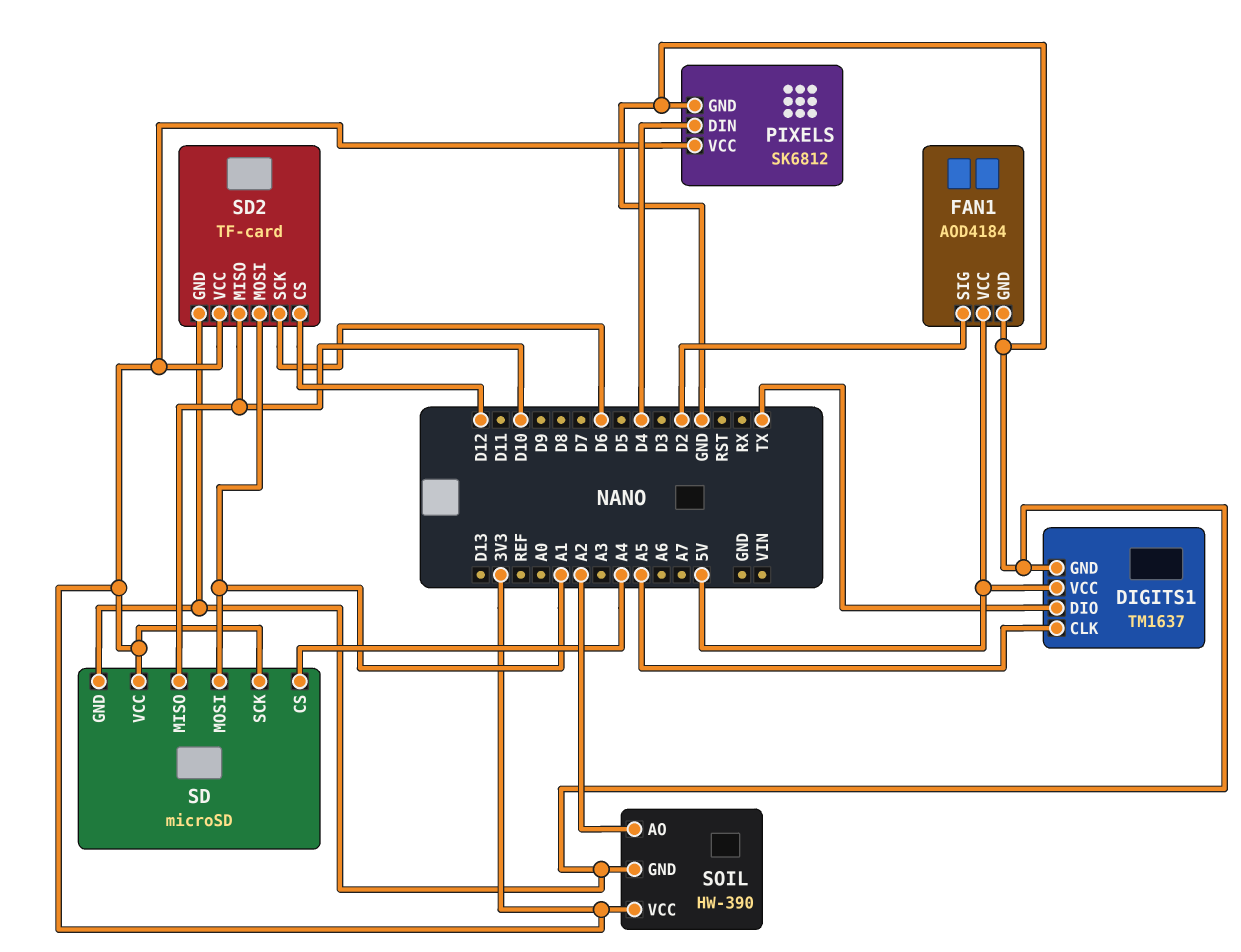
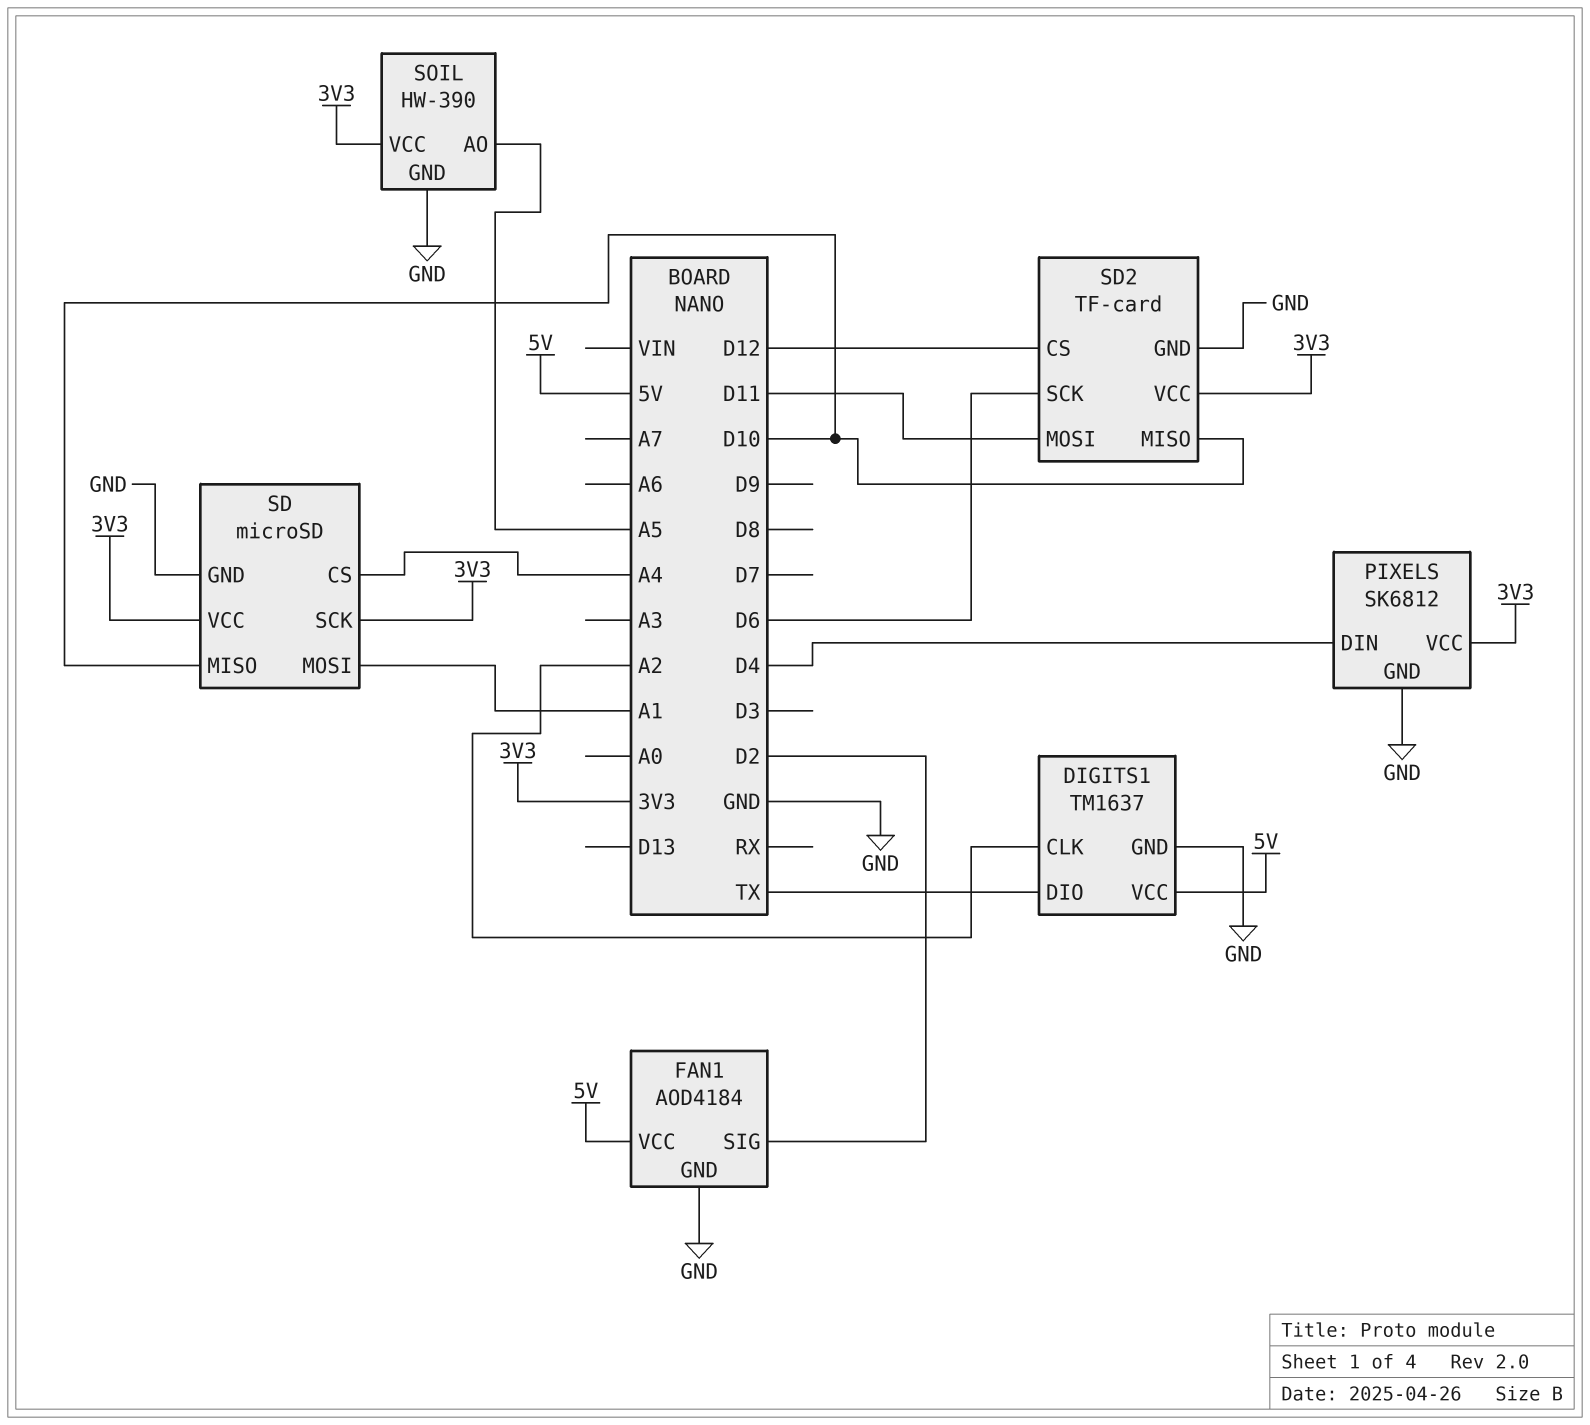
DIGITS1 pin CLK: A5 -> A2
SD2 pin MOSI: A1 -> D11
SOIL pin AO: A2 -> A5

